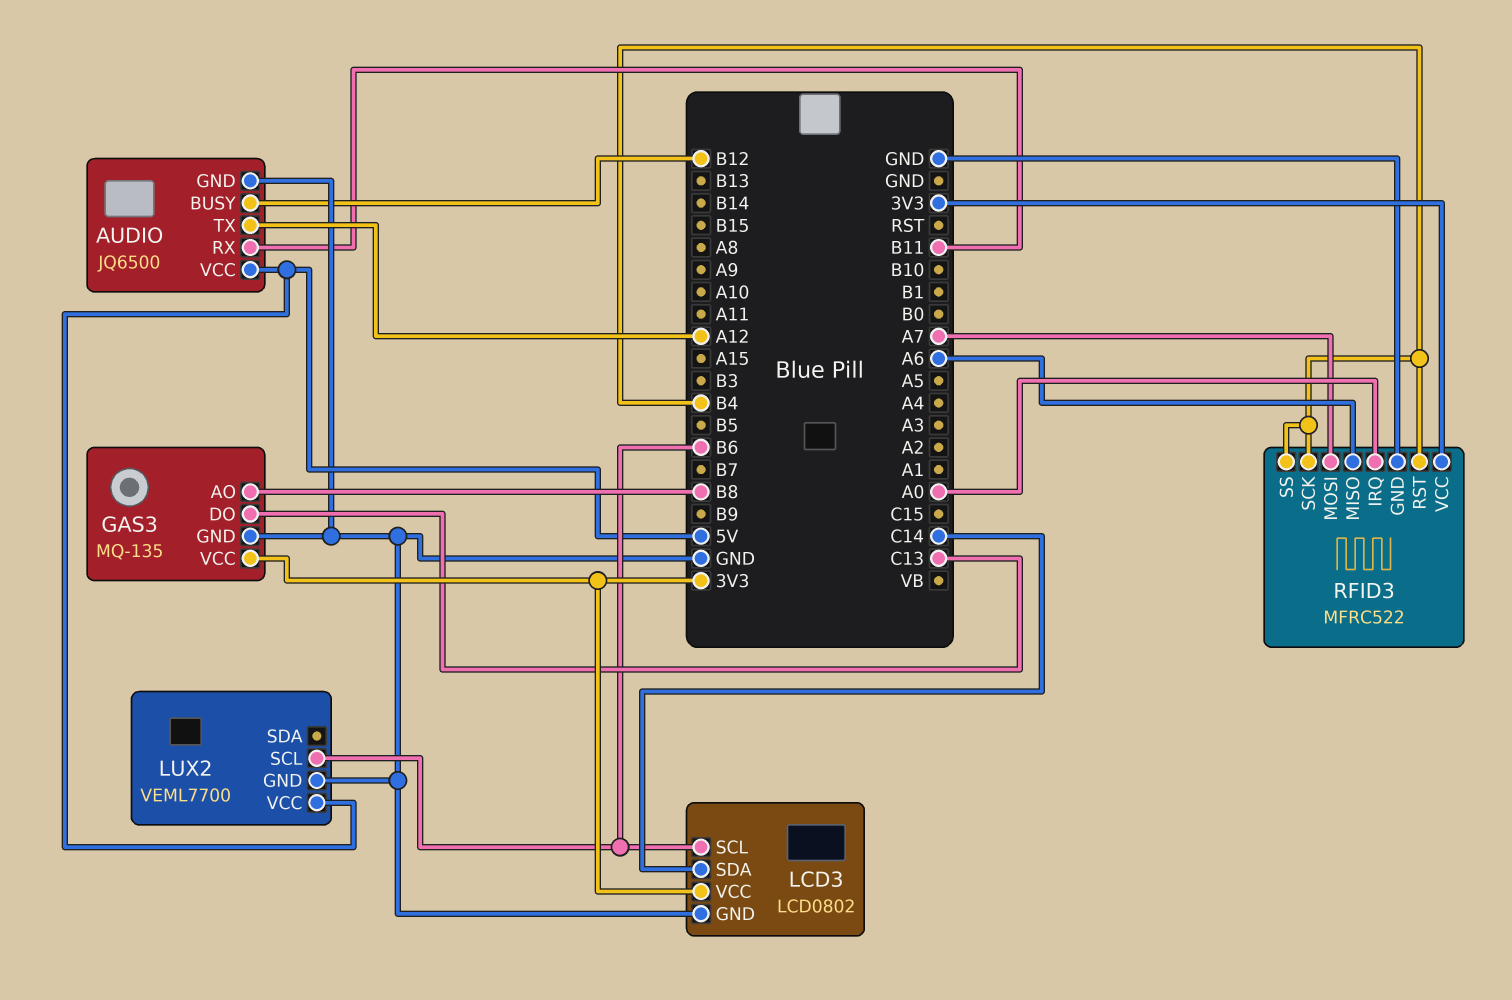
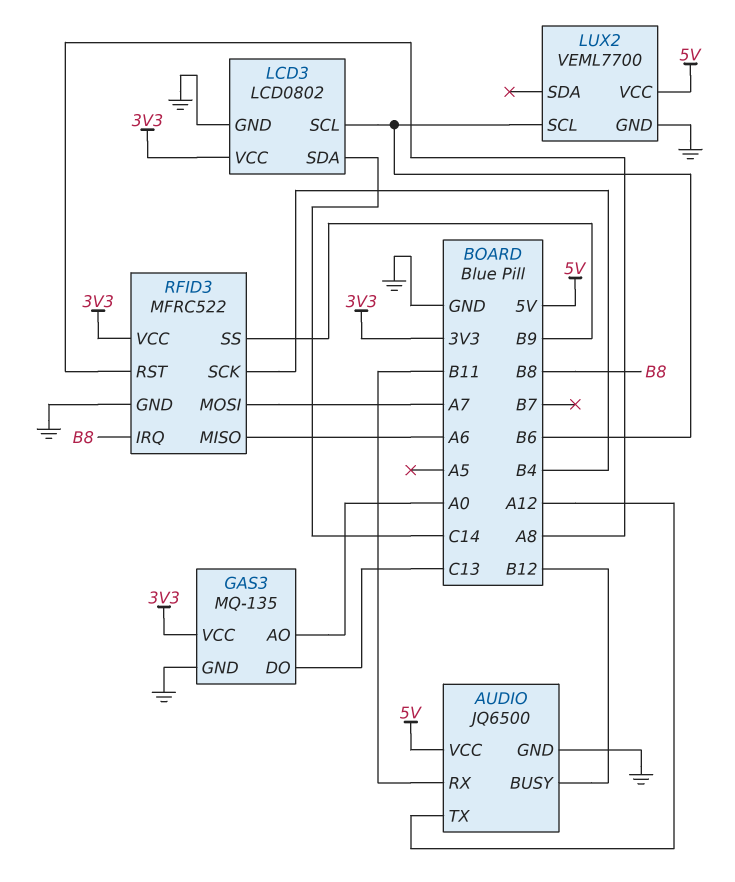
GAS3 pin AO: B8 -> A0
RFID3 pin IRQ: A0 -> B8
RFID3 pin RST: B4 -> A8
RFID3 pin SS: B4 -> B9

